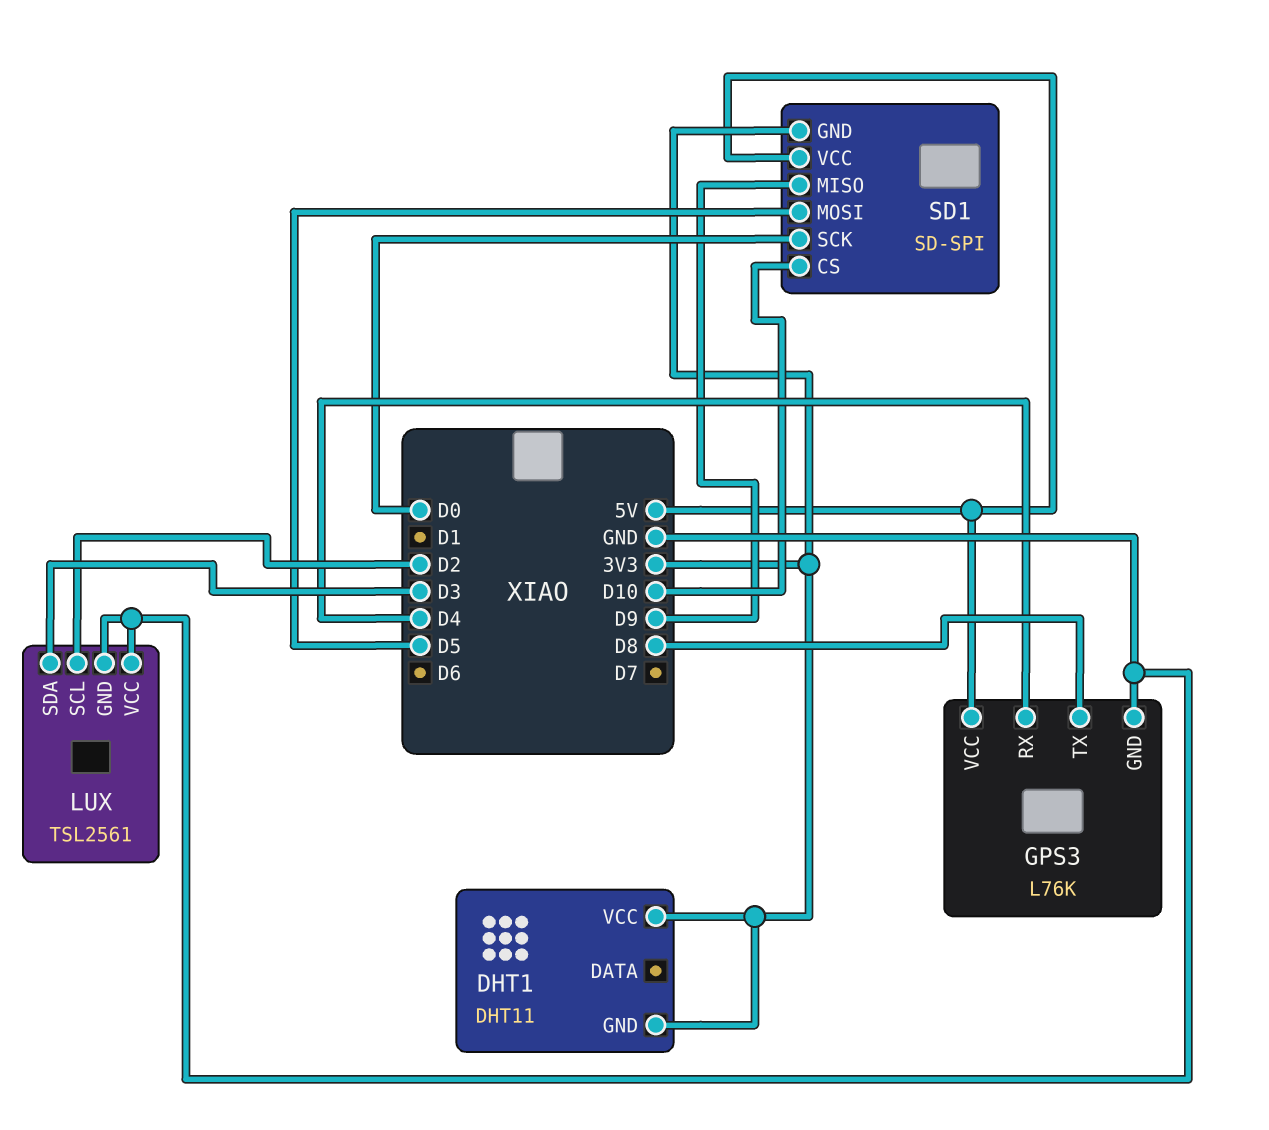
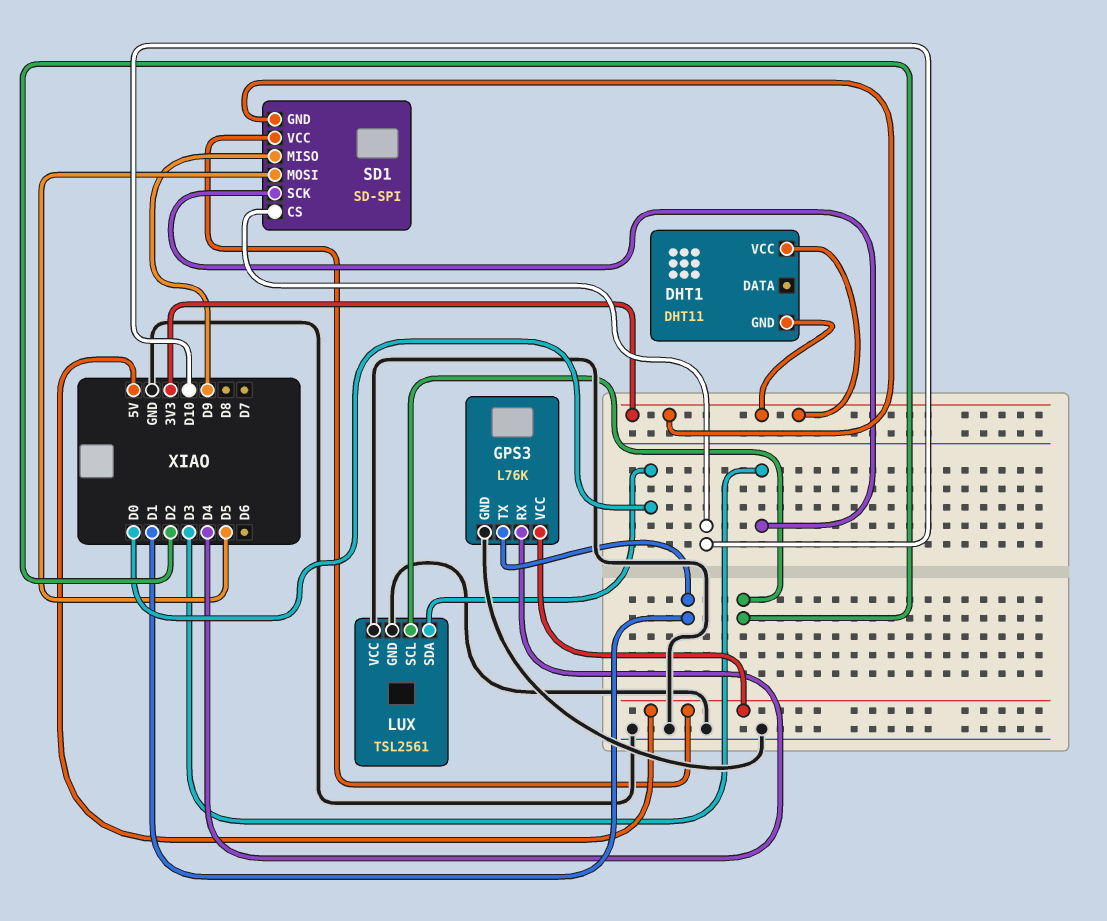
GPS3 pin TX: D8 -> D1
LUX pin SDA: D3 -> D0
SD1 pin SCK: D0 -> D3

